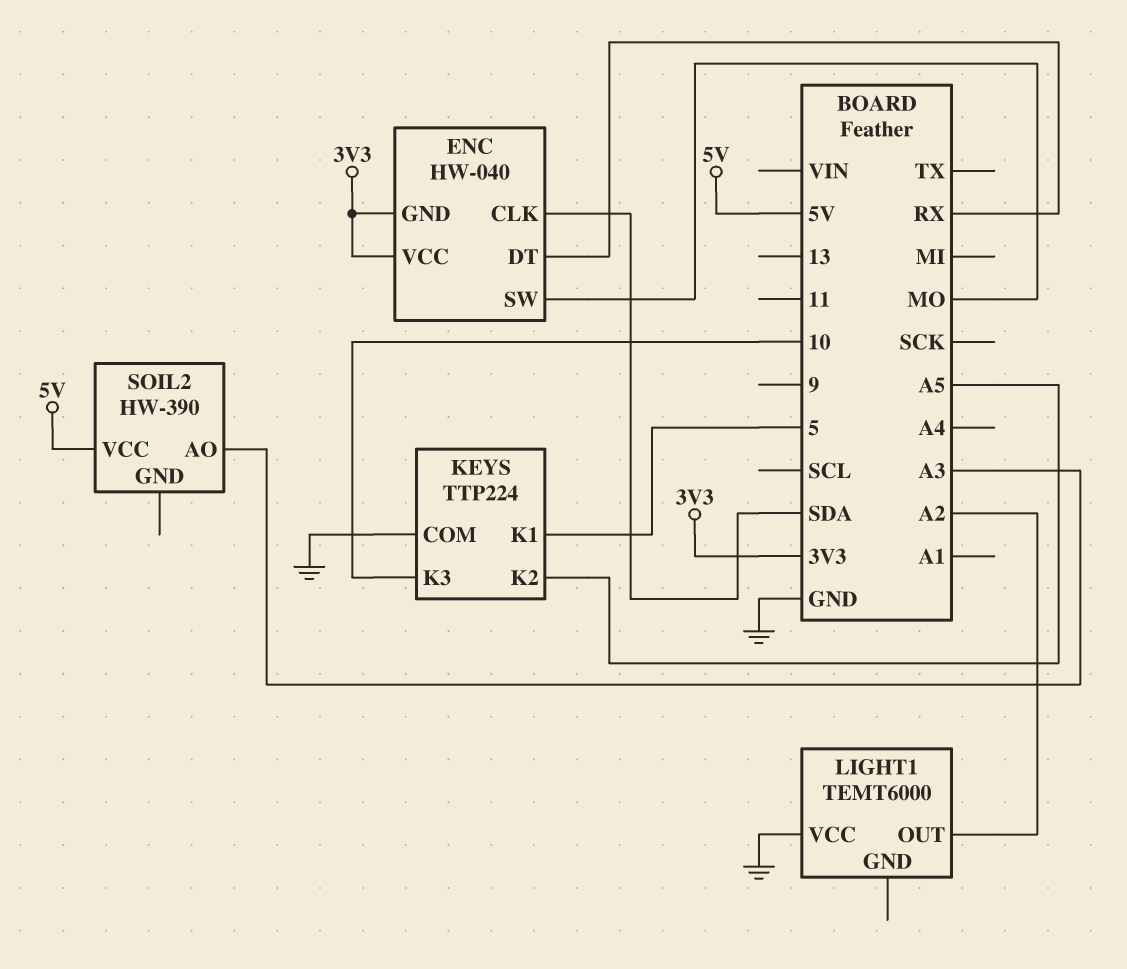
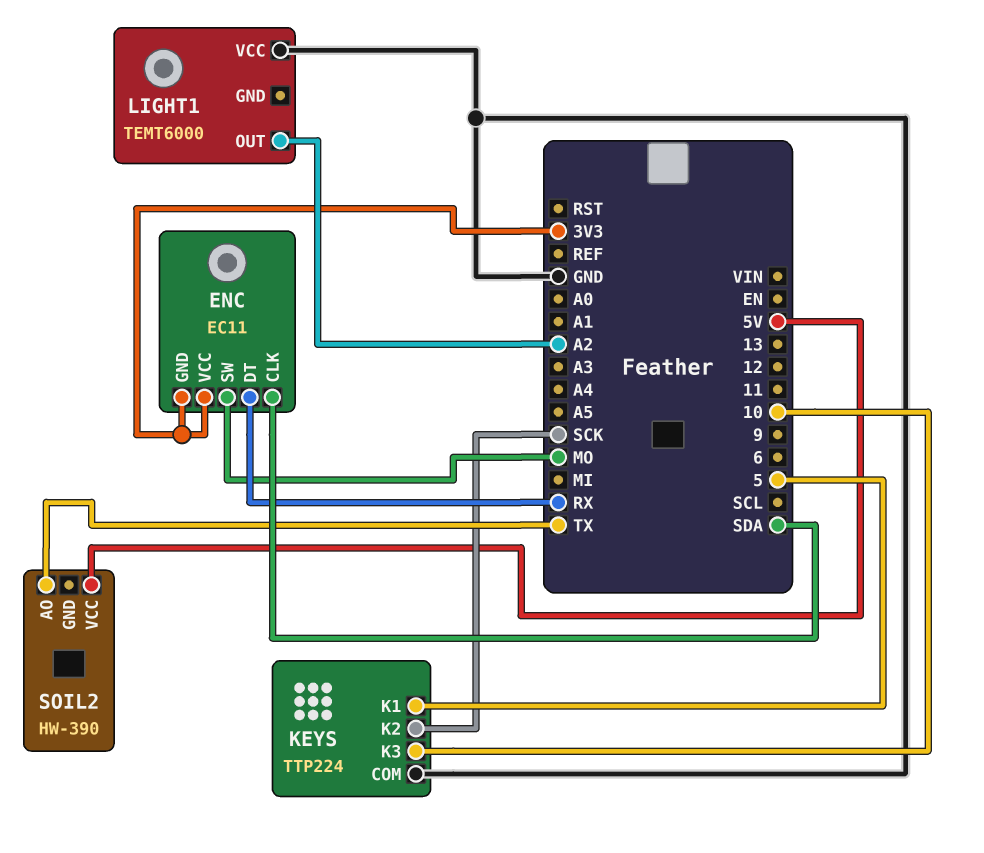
ENC: HW-040 -> EC11
KEYS pin K2: A5 -> SCK
SOIL2 pin AO: A3 -> TX

